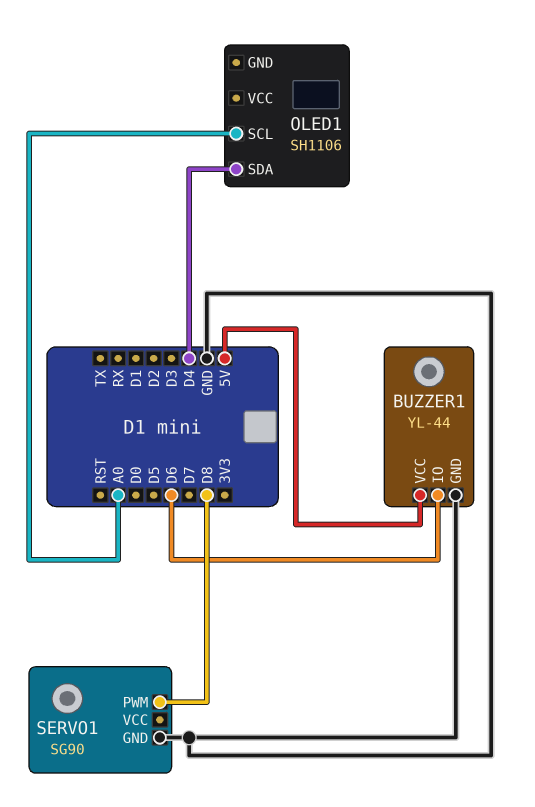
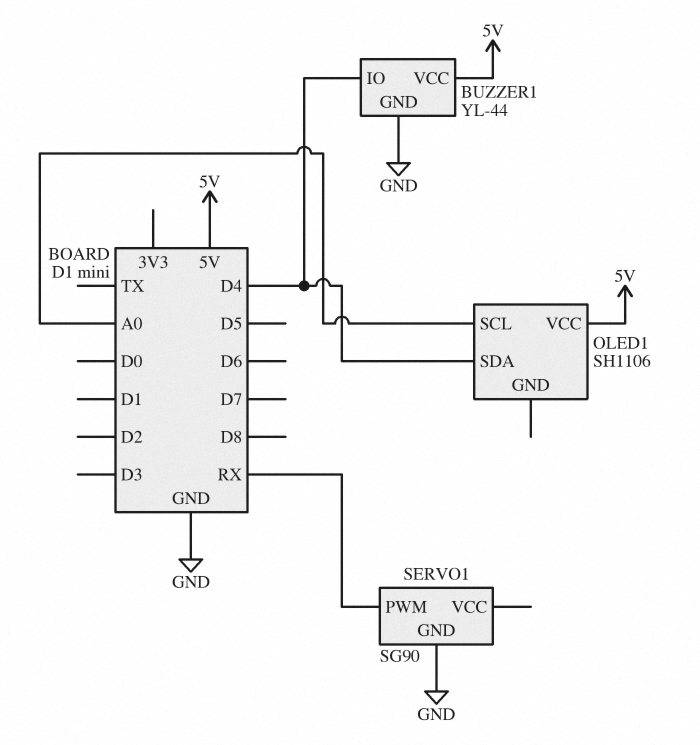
BUZZER1 pin IO: D6 -> D4
OLED1 pin VCC: none -> 5V
SERVO1 pin PWM: D8 -> RX

